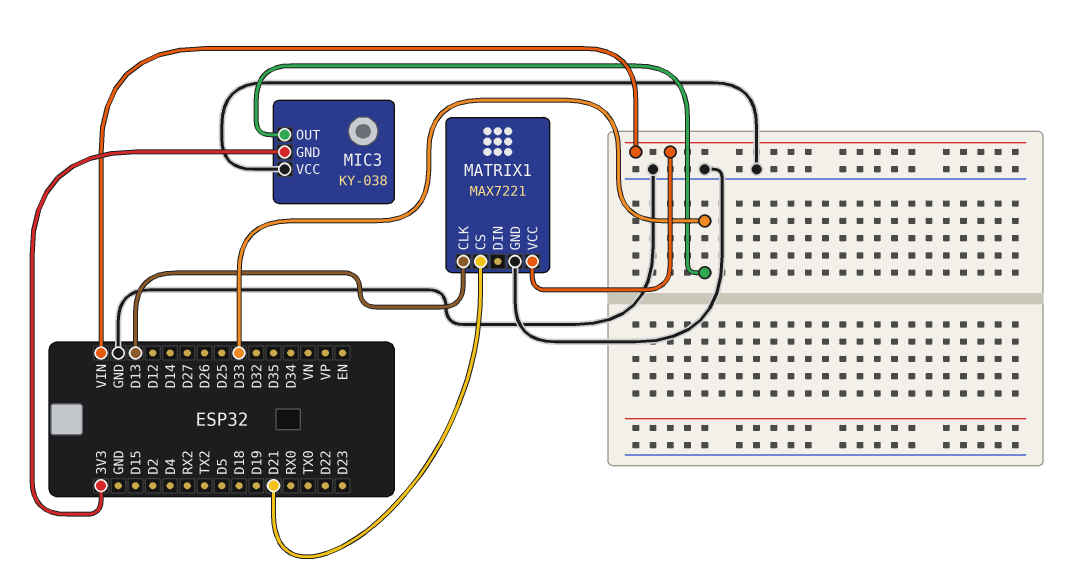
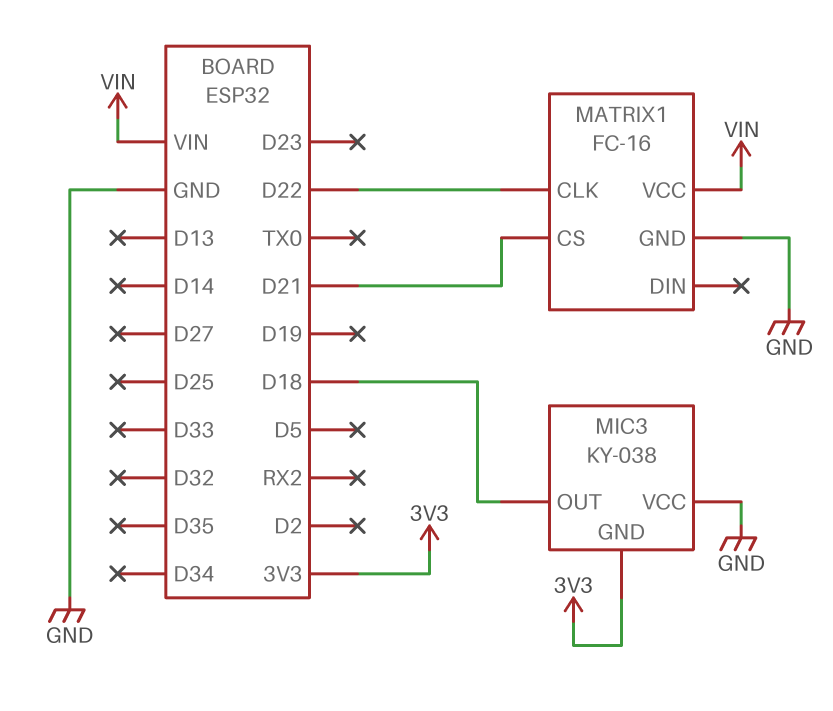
MATRIX1: MAX7221 -> FC-16
MATRIX1 pin CLK: D13 -> D22
MIC3 pin OUT: D33 -> D18

